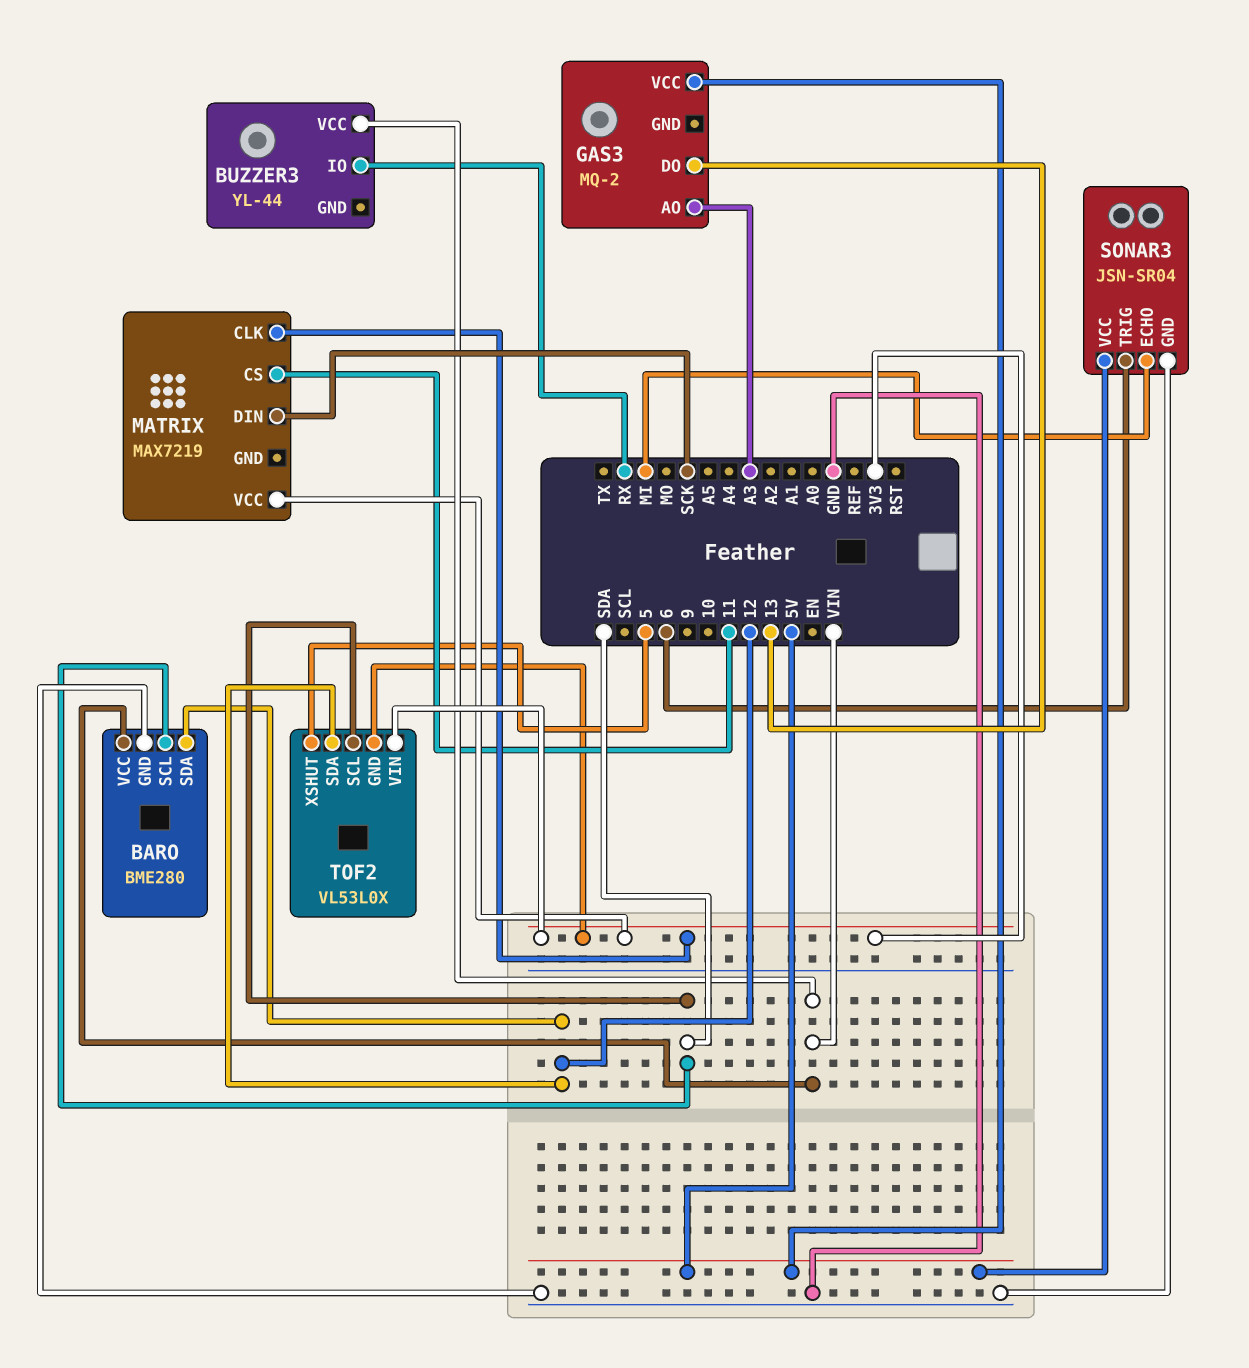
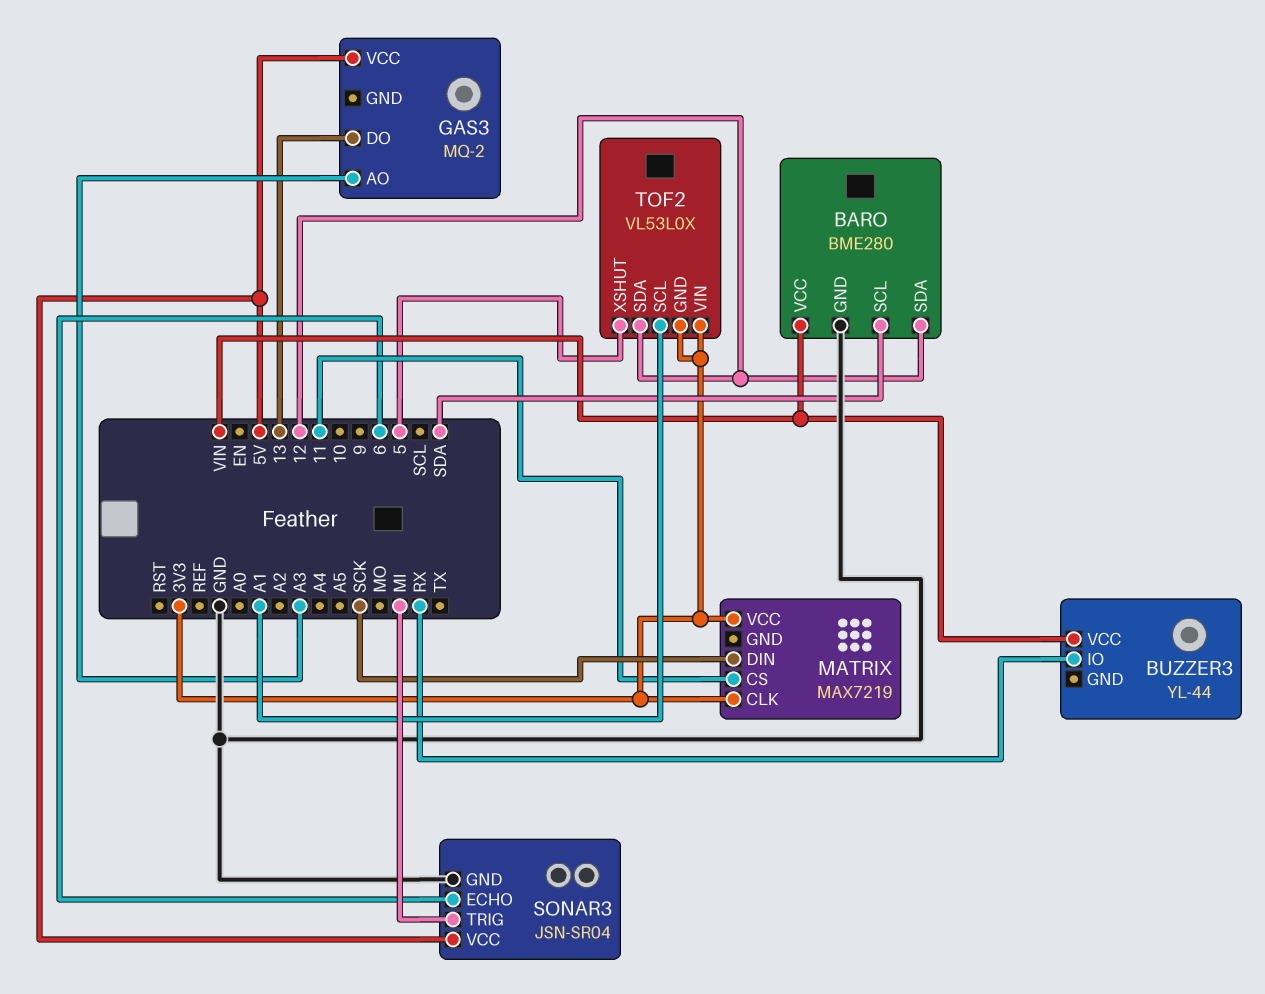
SONAR3 pin ECHO: MI -> 6
SONAR3 pin TRIG: 6 -> MI
TOF2 pin SCL: SDA -> A1

